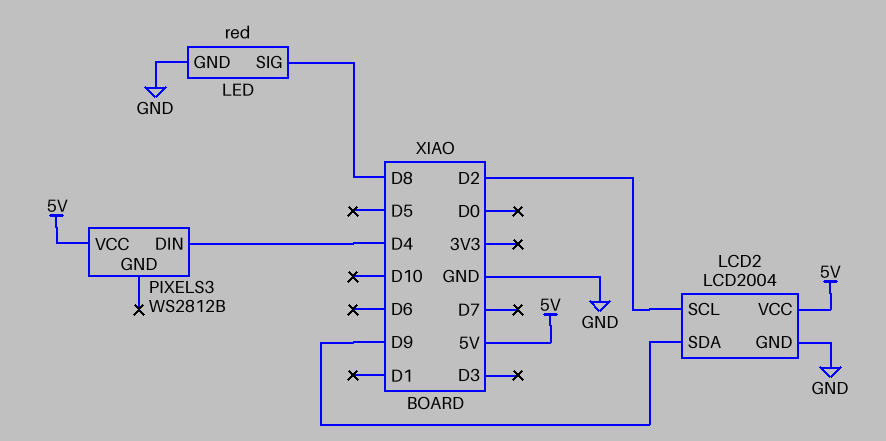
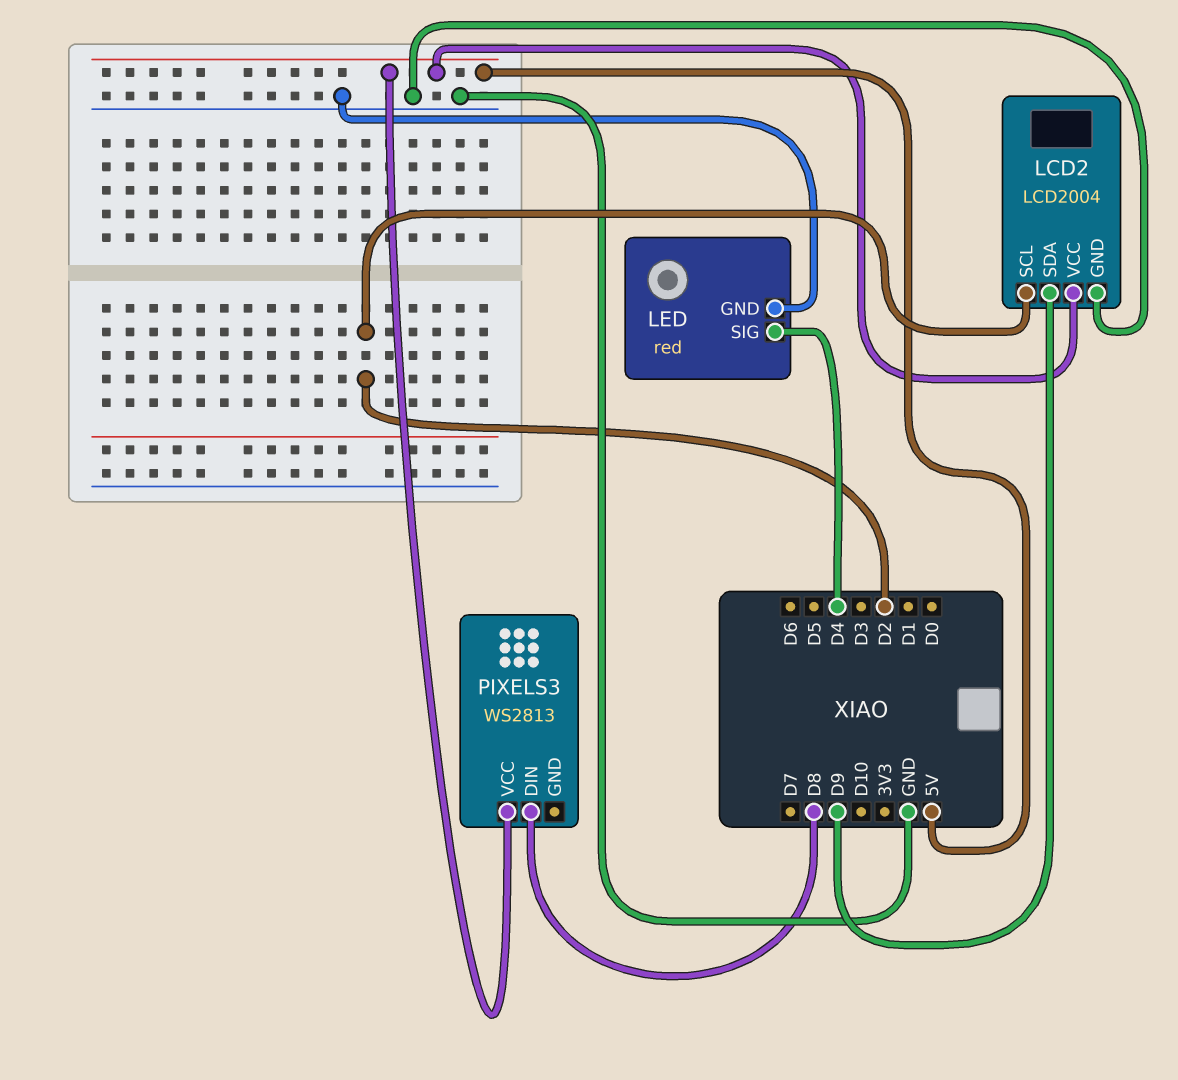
LED pin SIG: D8 -> D4
PIXELS3: WS2812B -> WS2813
PIXELS3 pin DIN: D4 -> D8

